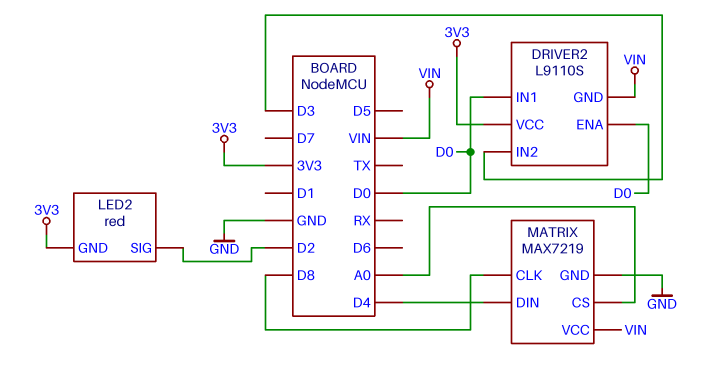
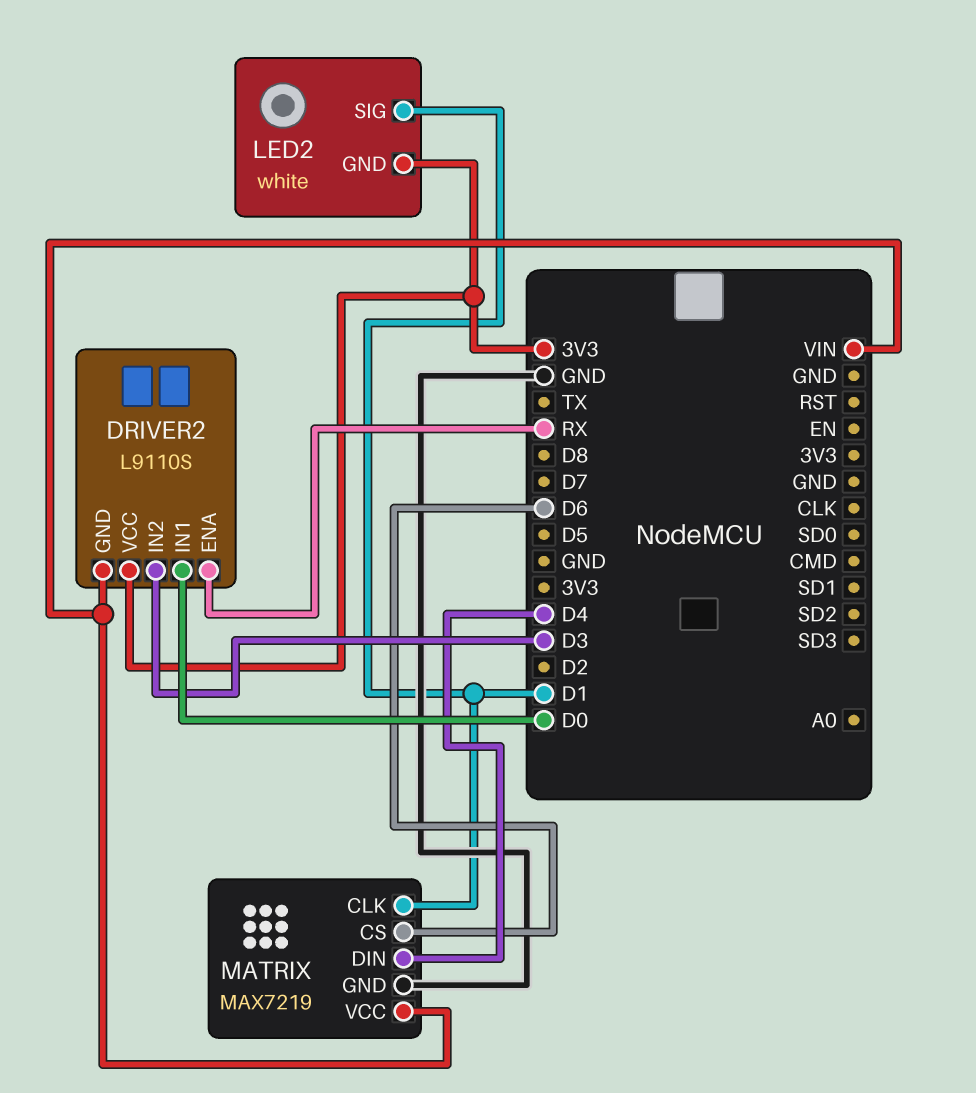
DRIVER2 pin ENA: D0 -> RX
LED2: red -> white
LED2 pin SIG: D2 -> D1
MATRIX pin CLK: D8 -> D1
MATRIX pin CS: A0 -> D6

